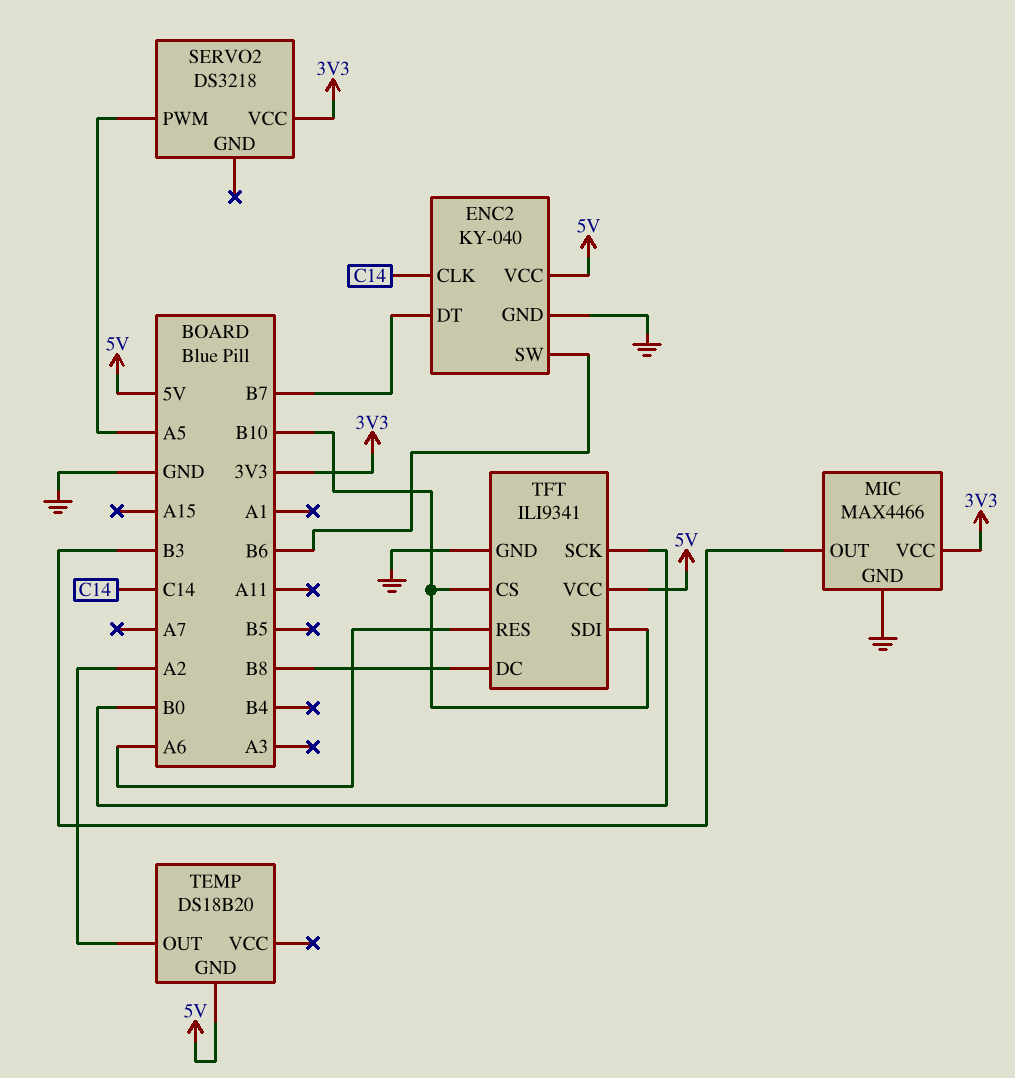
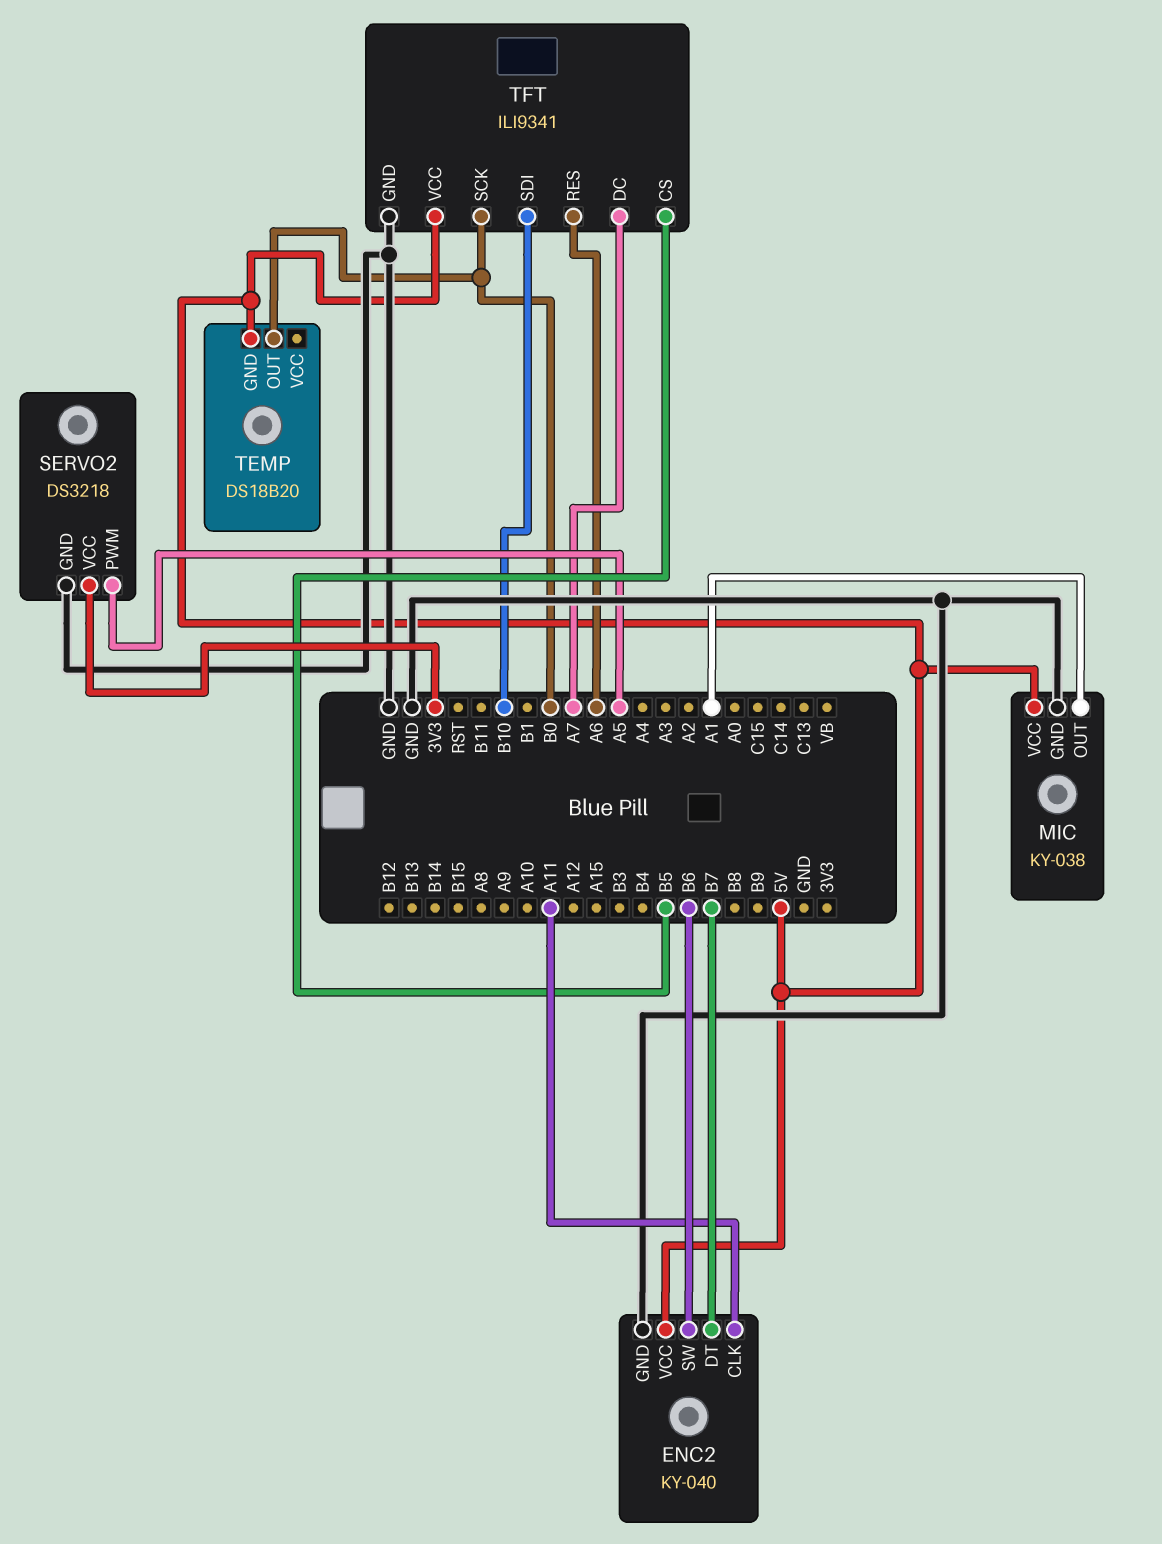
ENC2 pin CLK: C14 -> A11
MIC: MAX4466 -> KY-038
MIC pin OUT: B3 -> A1
MIC pin VCC: 3V3 -> 5V
SERVO2 pin GND: none -> GND
TEMP pin OUT: A2 -> B0
TFT pin CS: B10 -> B5
TFT pin DC: B8 -> A7

